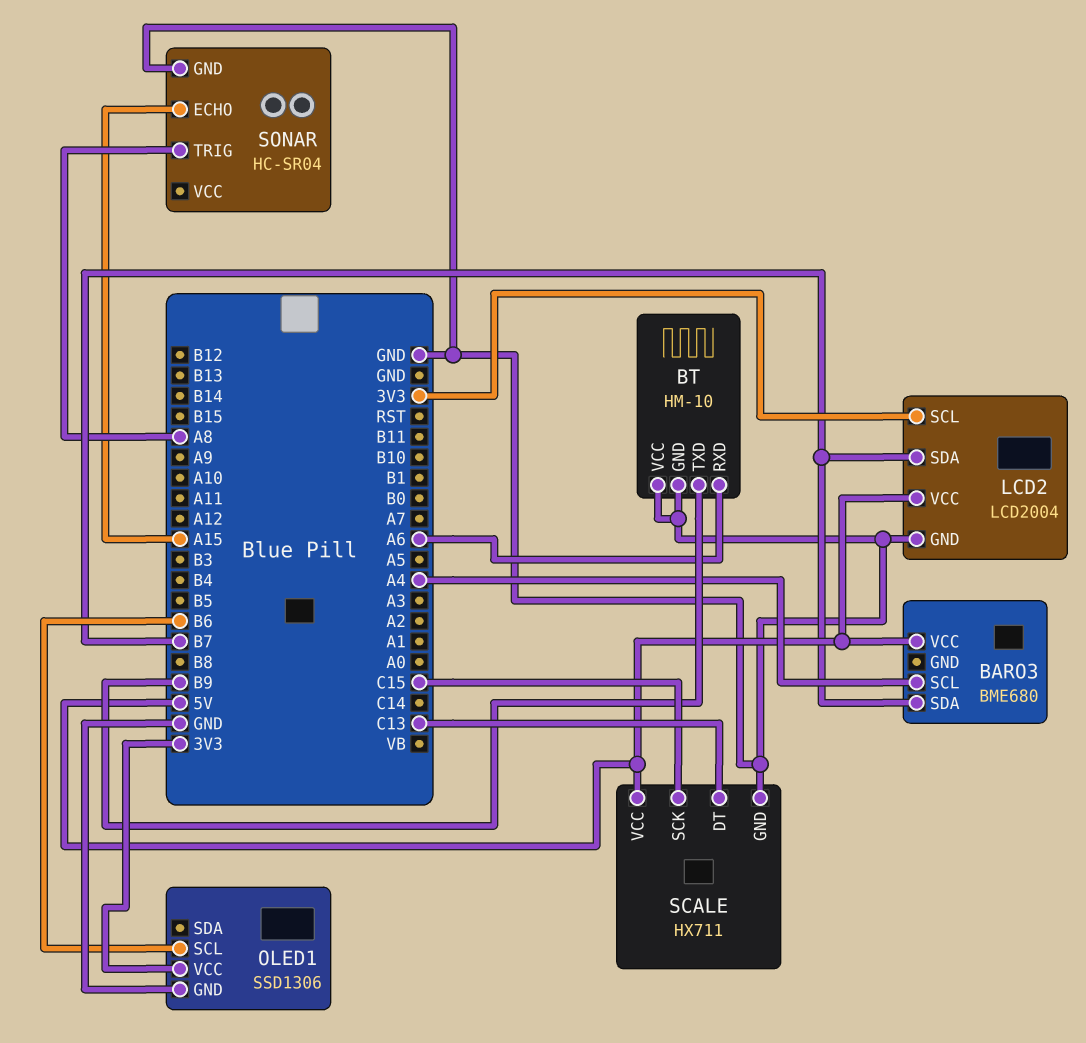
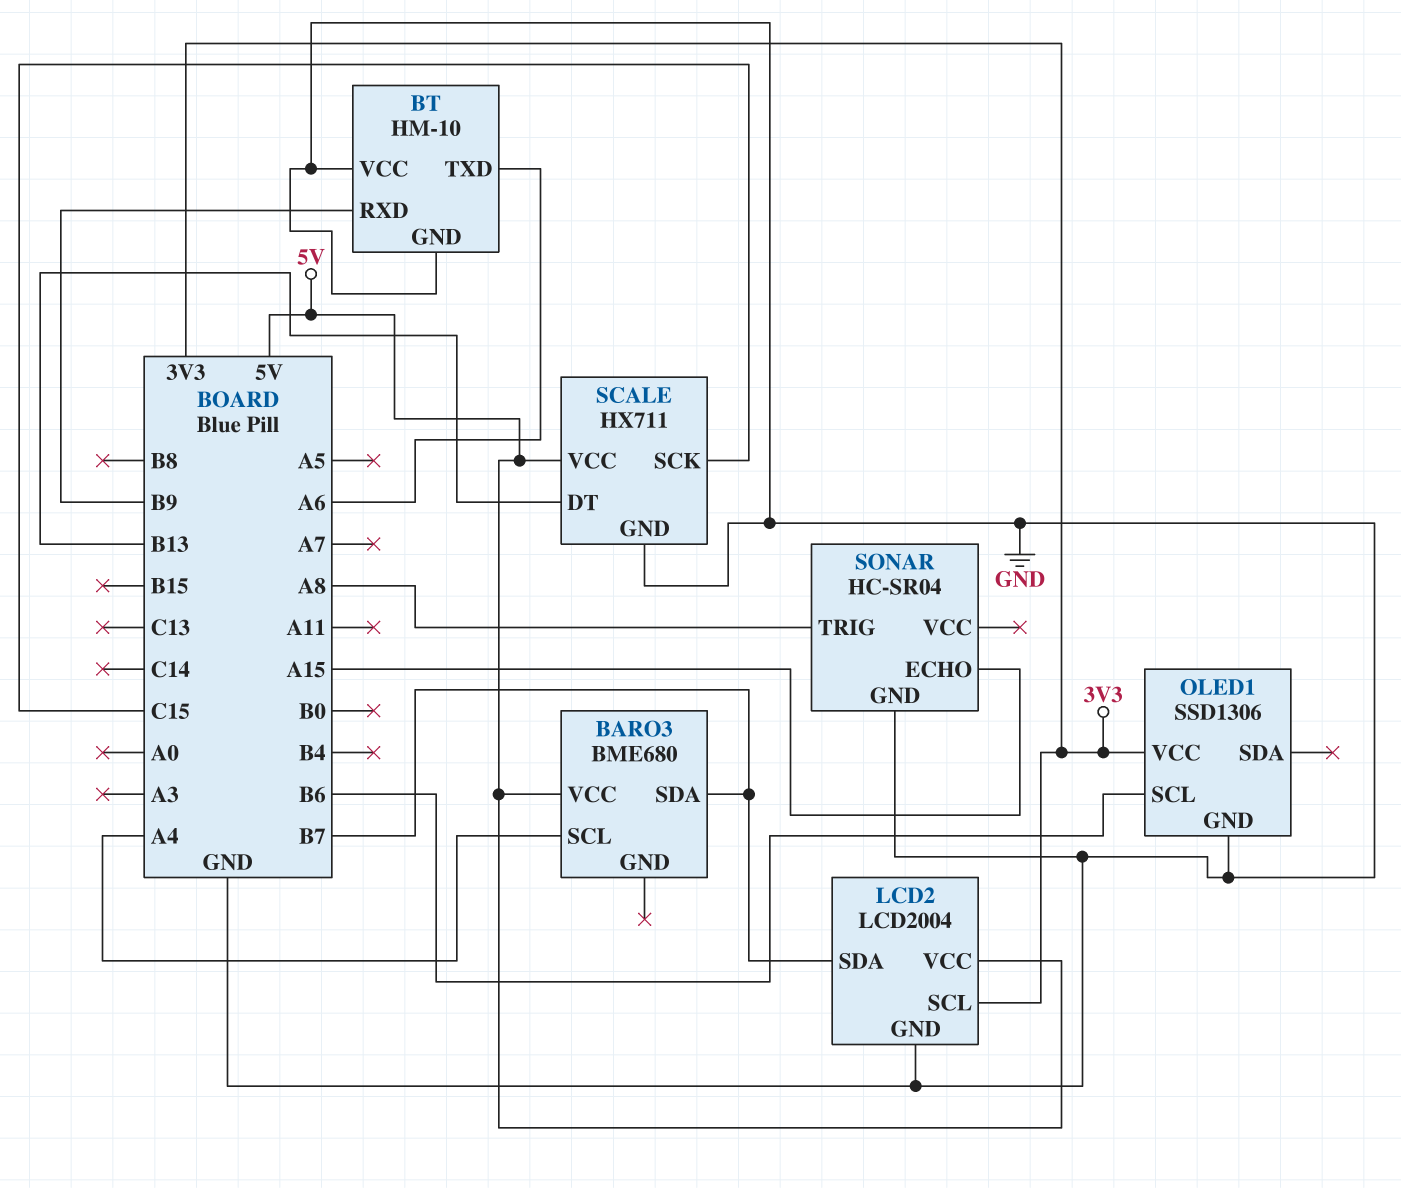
BT pin RXD: A6 -> B9
BT pin TXD: B9 -> A6
SCALE pin DT: C13 -> B13

